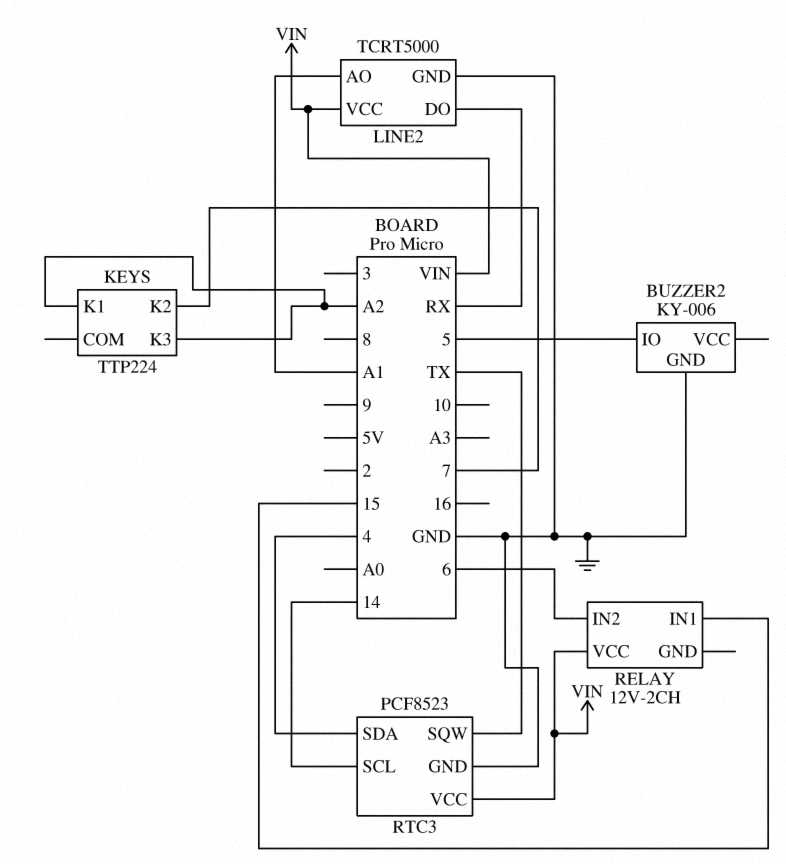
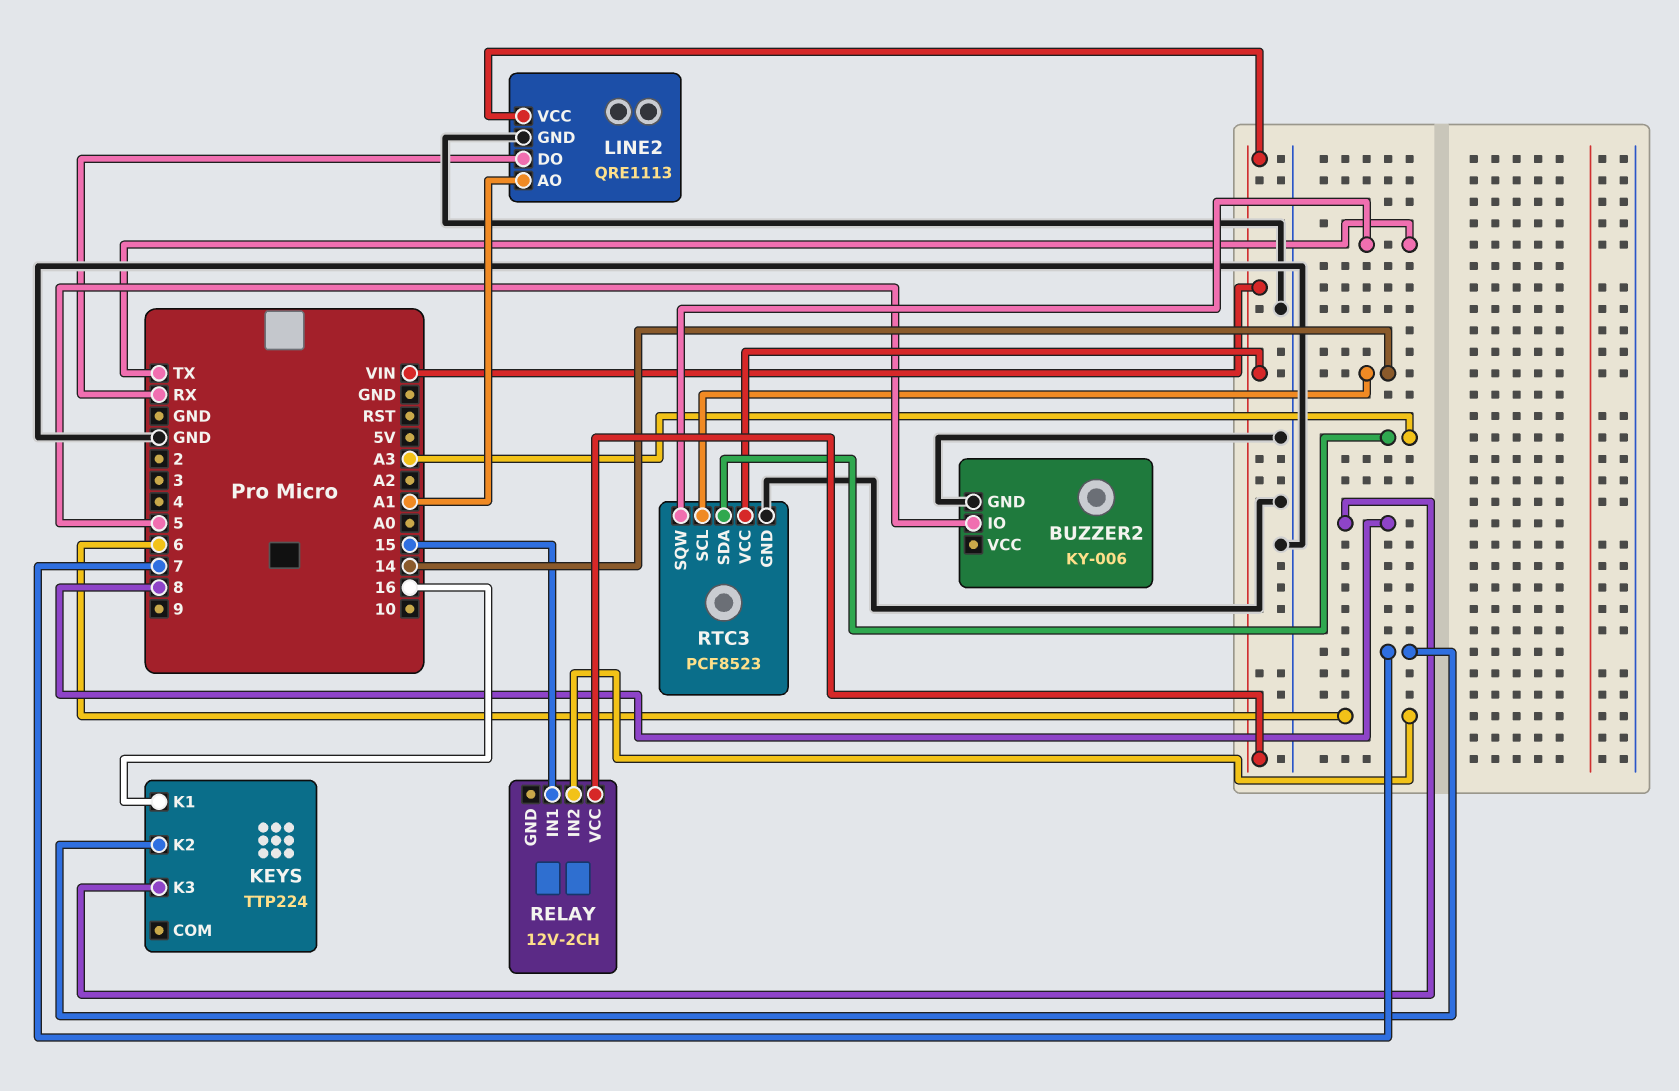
KEYS pin K1: A2 -> 16
KEYS pin K3: A2 -> 8
LINE2: TCRT5000 -> QRE1113
RTC3 pin SDA: 4 -> A3

